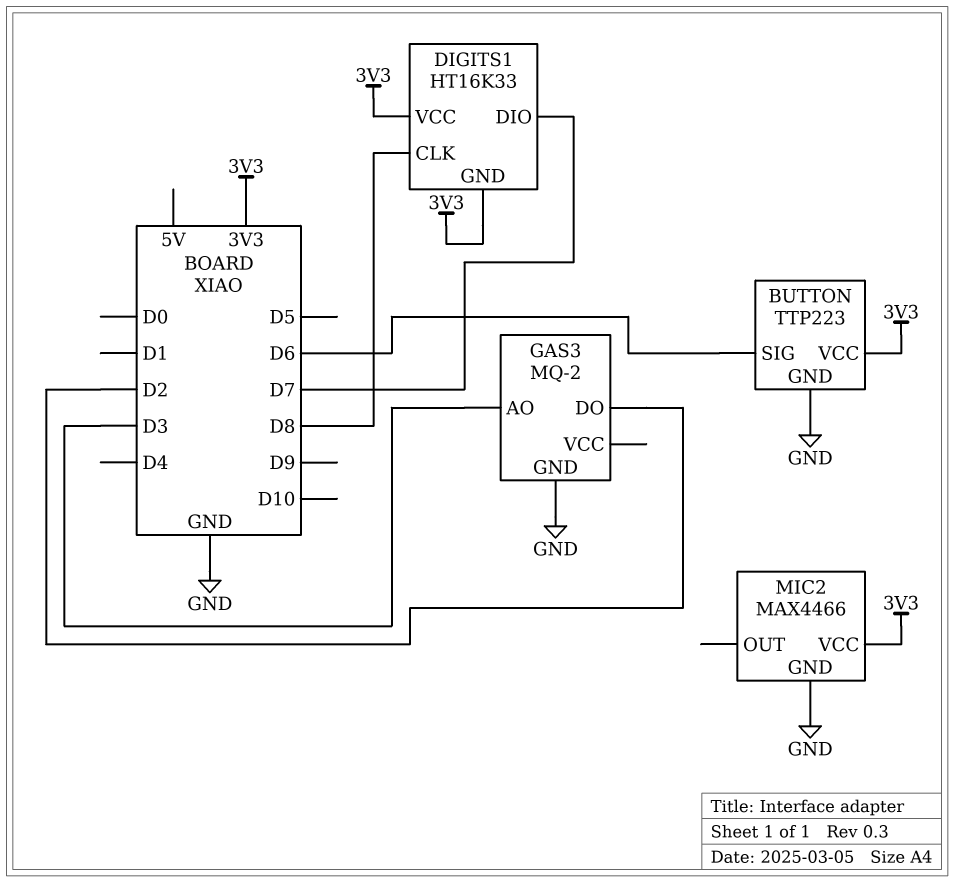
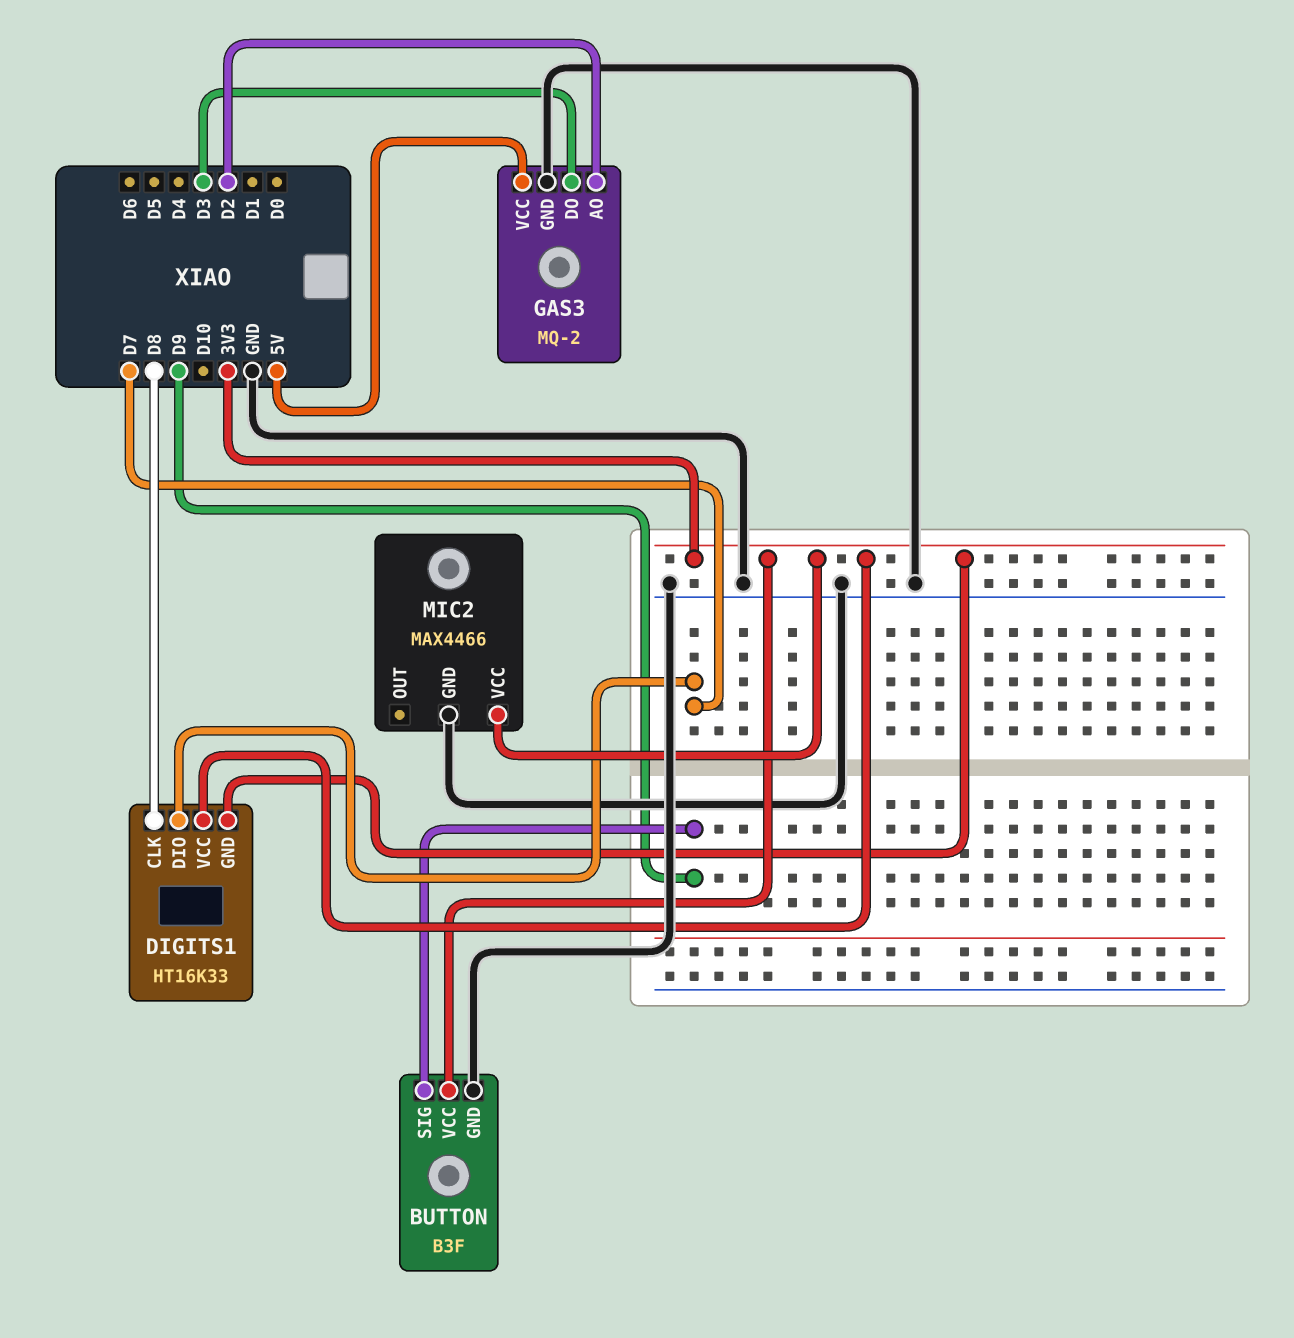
BUTTON: TTP223 -> B3F
BUTTON pin SIG: D6 -> D9
GAS3 pin AO: D3 -> D2
GAS3 pin DO: D2 -> D3
GAS3 pin VCC: none -> 5V

